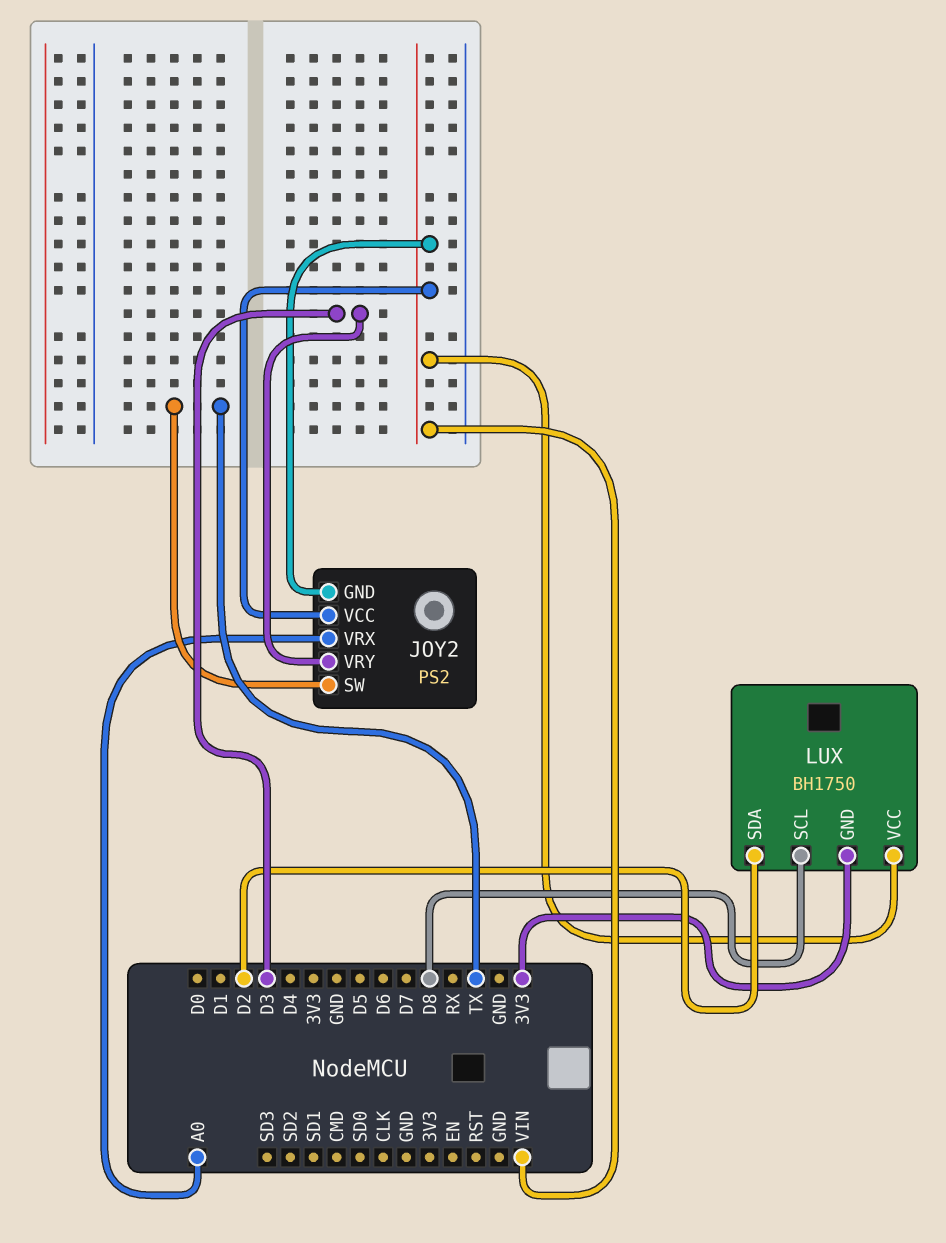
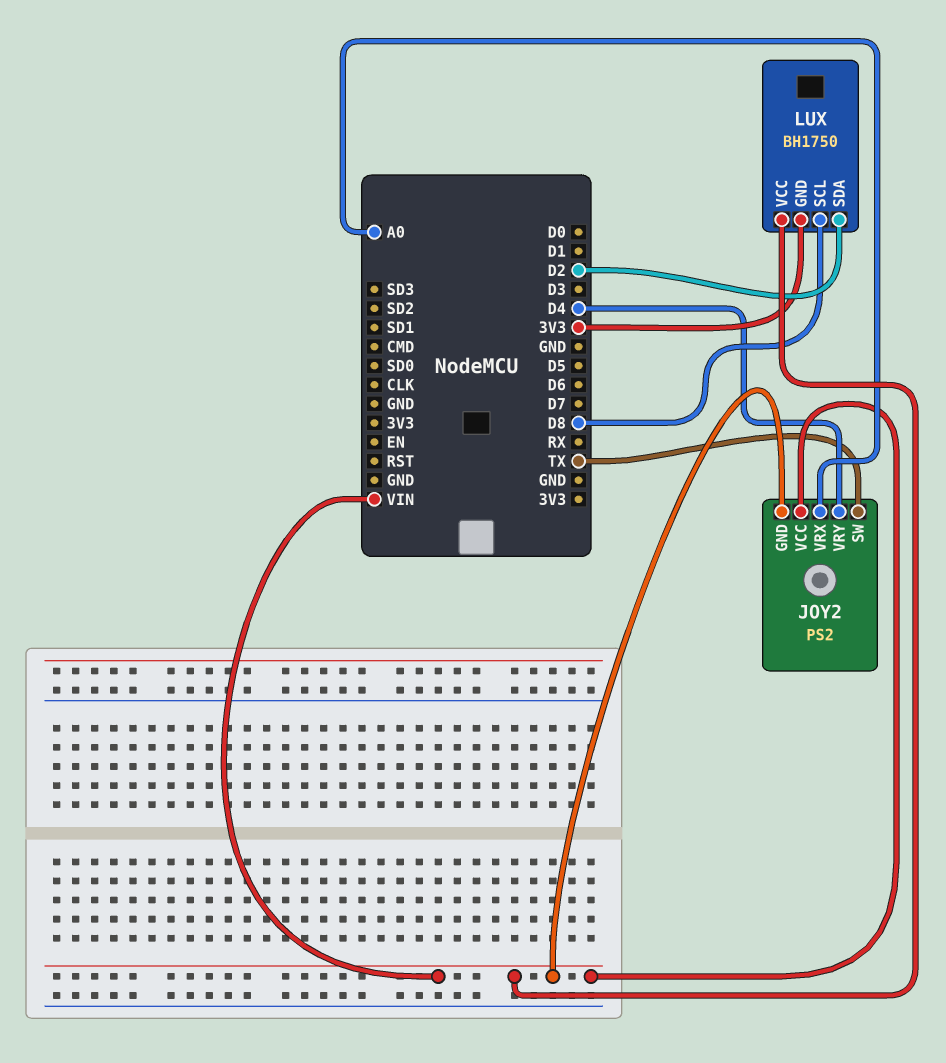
JOY2 pin VRY: D3 -> D4

